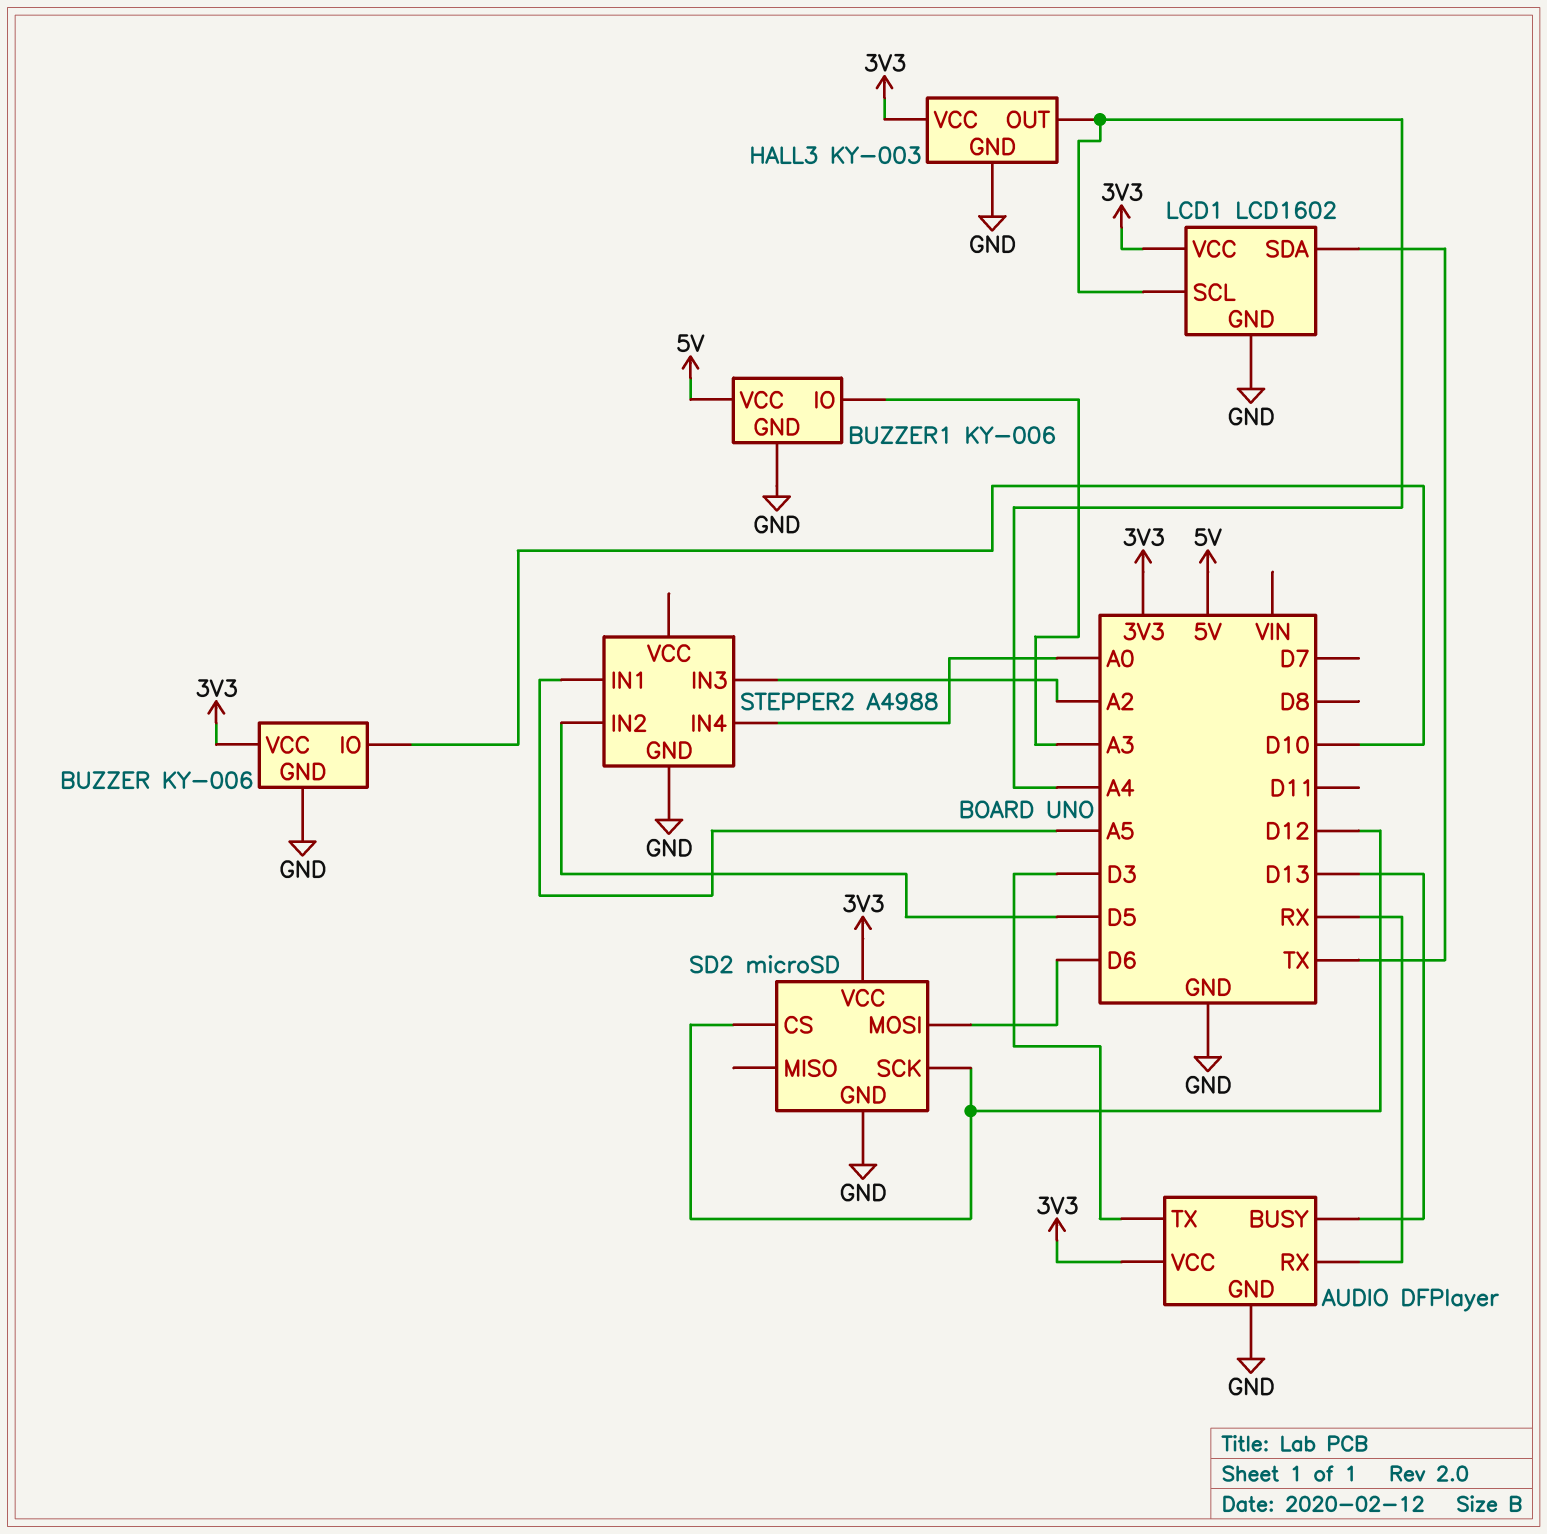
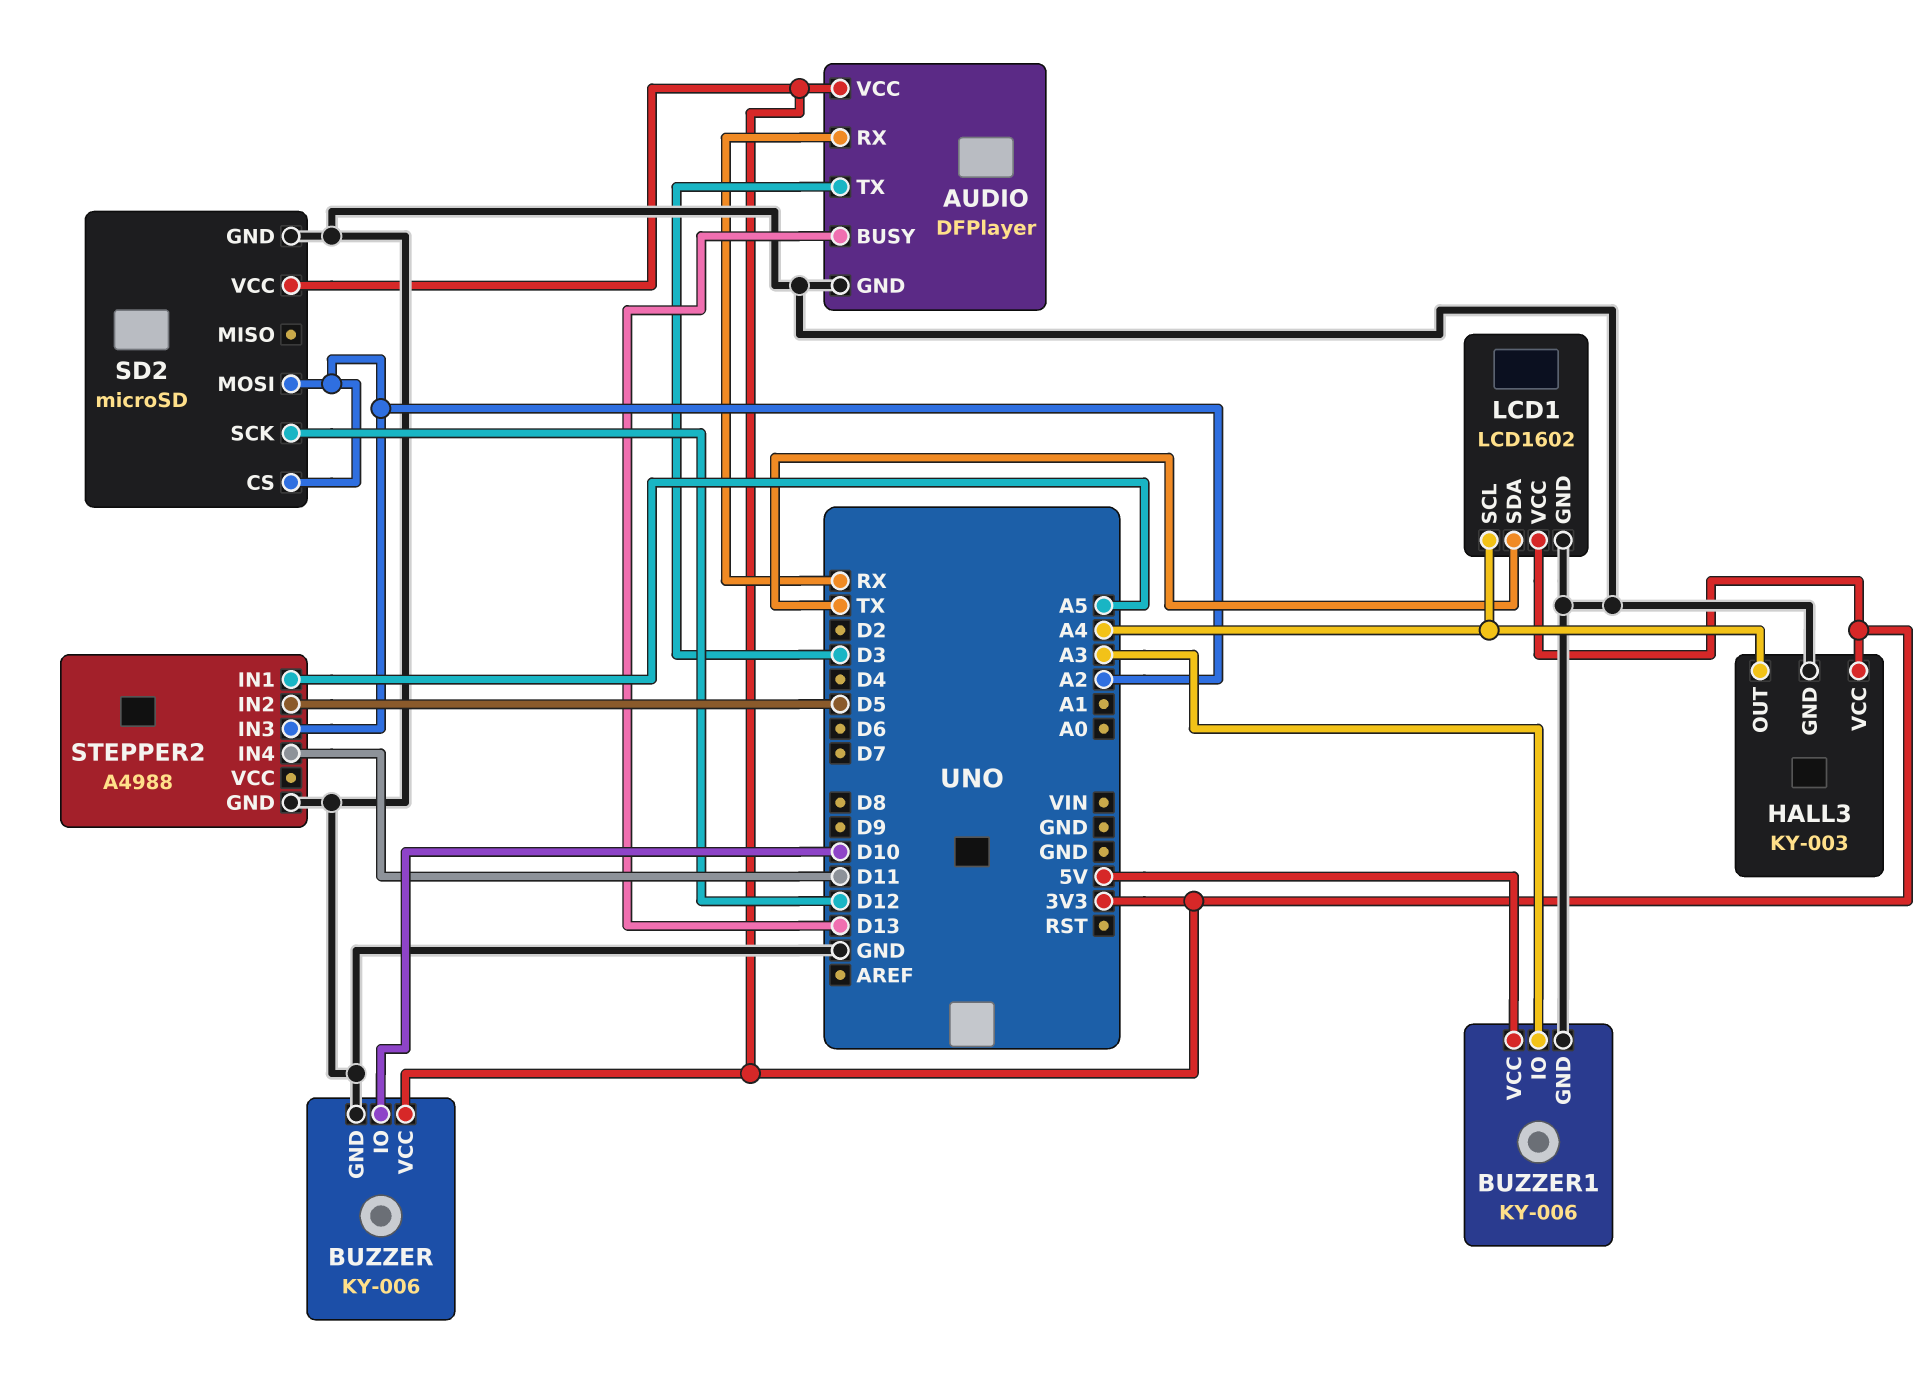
SD2 pin CS: D12 -> A2
SD2 pin MOSI: D6 -> A2
STEPPER2 pin IN4: A0 -> D11

